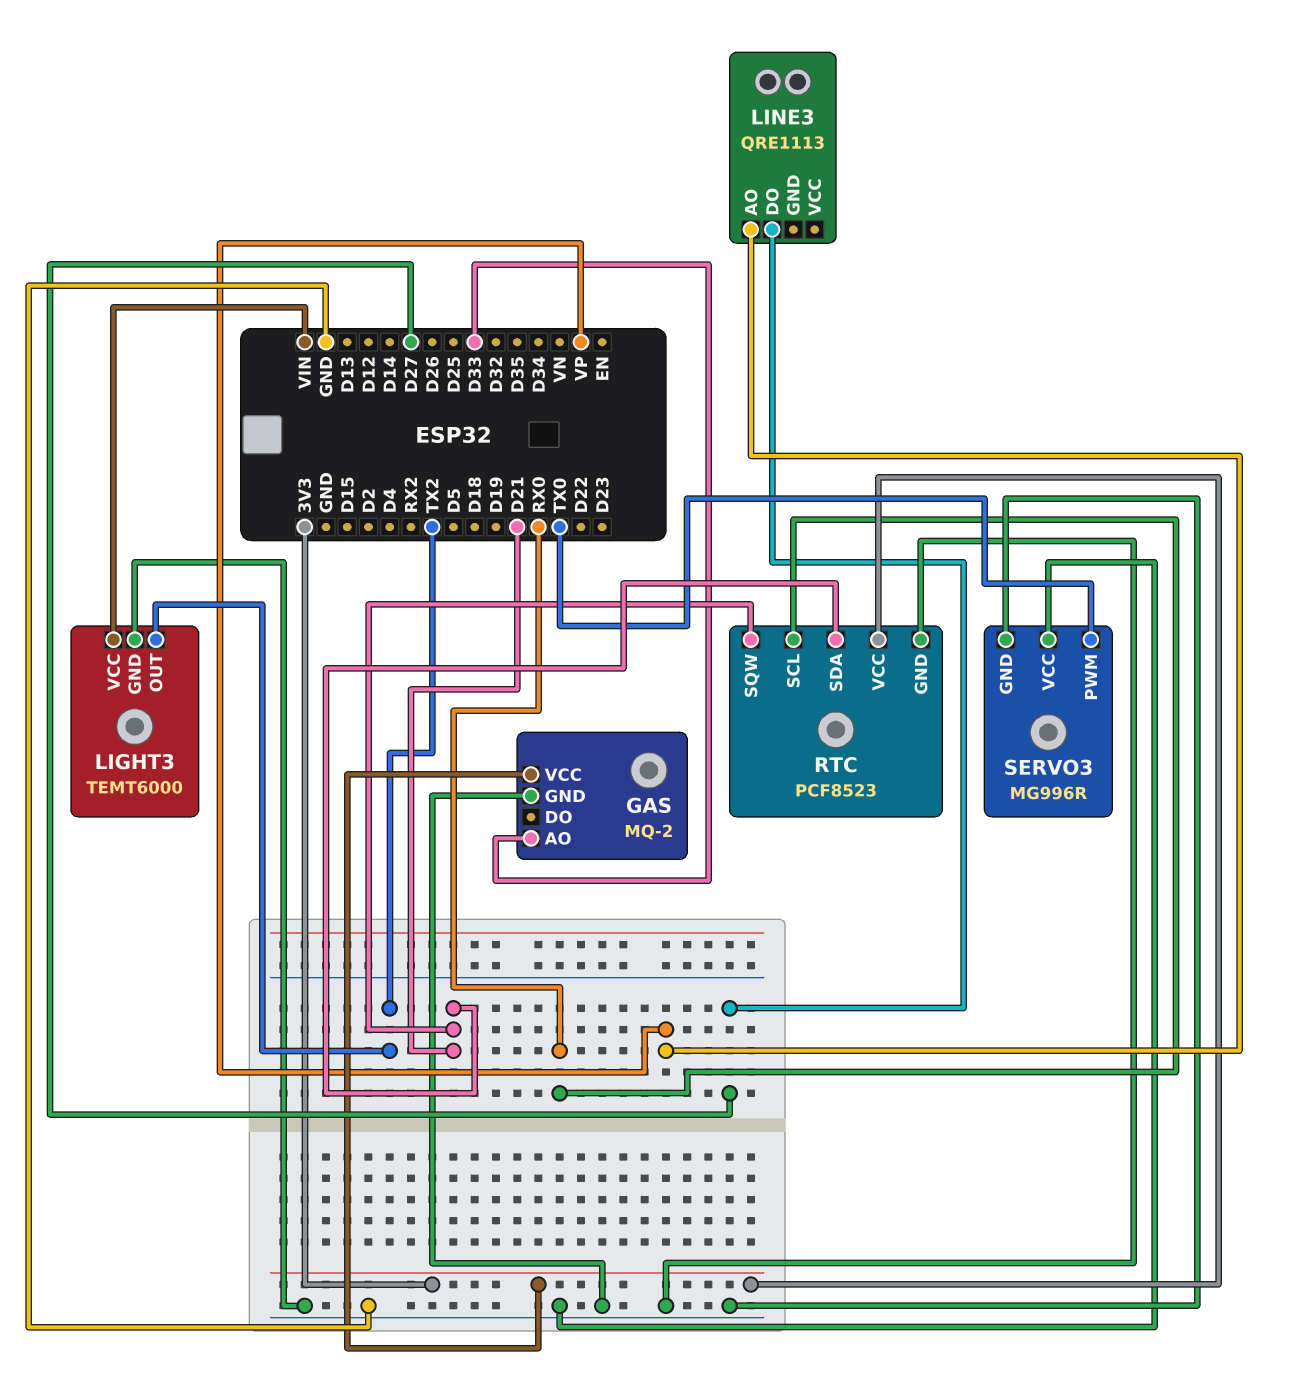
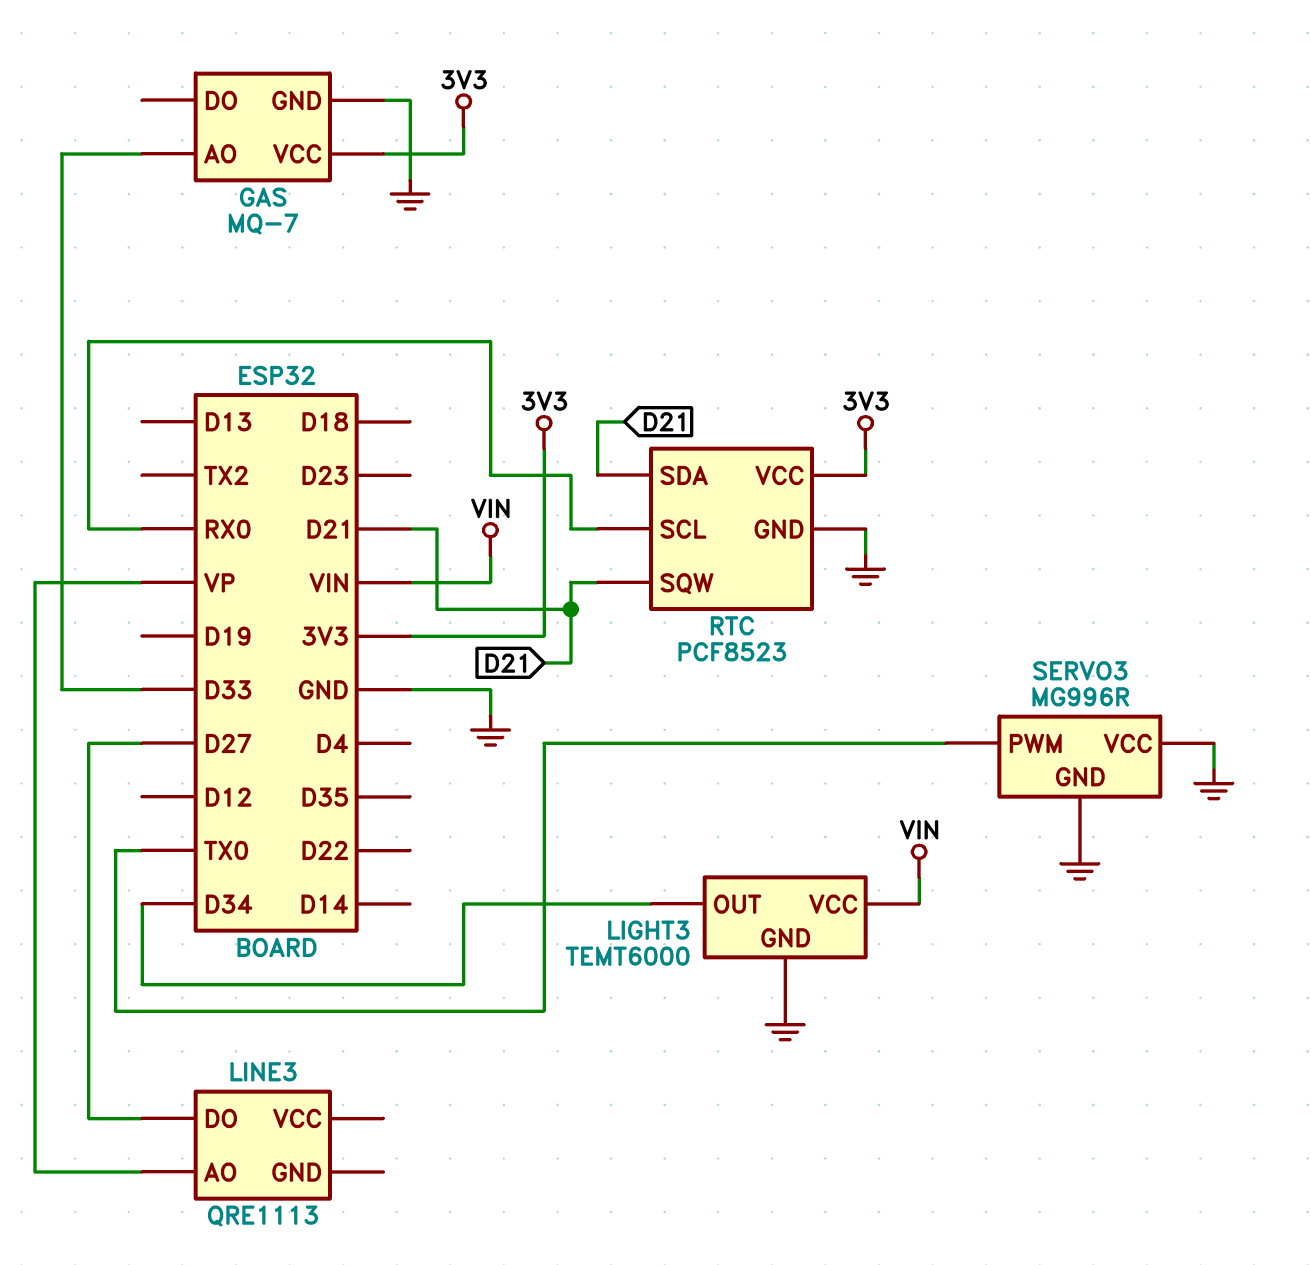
GAS: MQ-2 -> MQ-7
LIGHT3 pin OUT: TX2 -> D34

